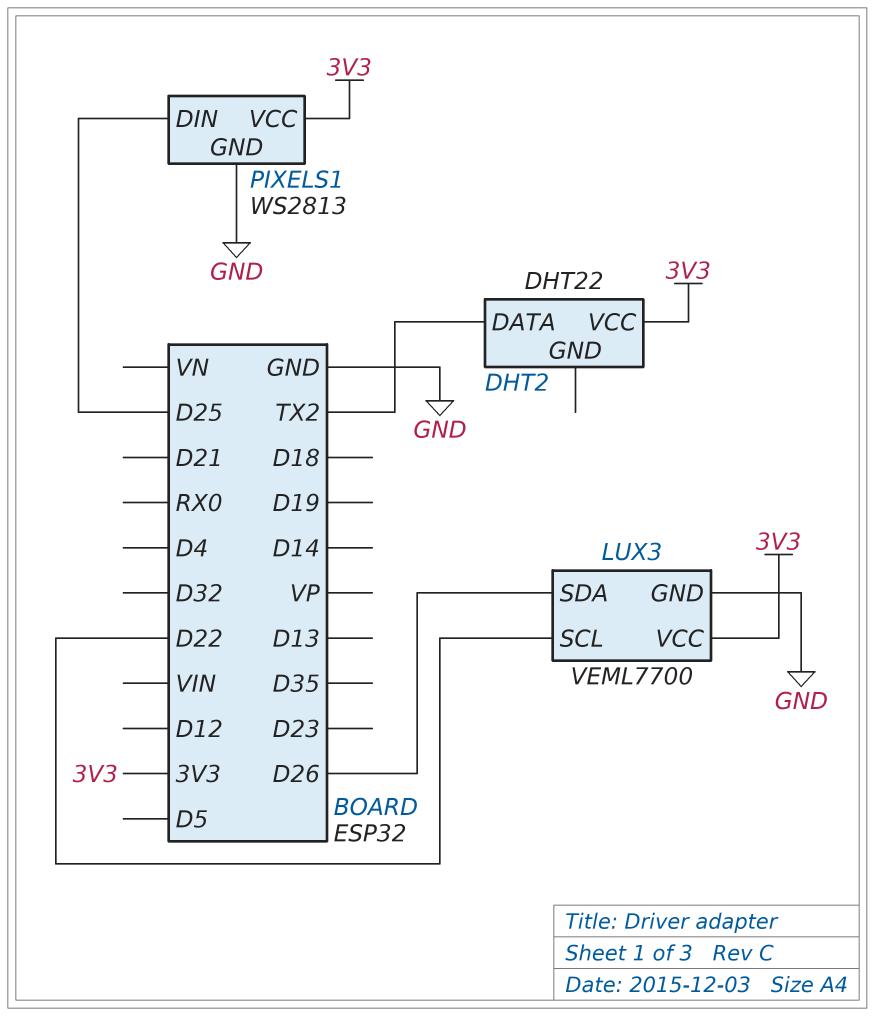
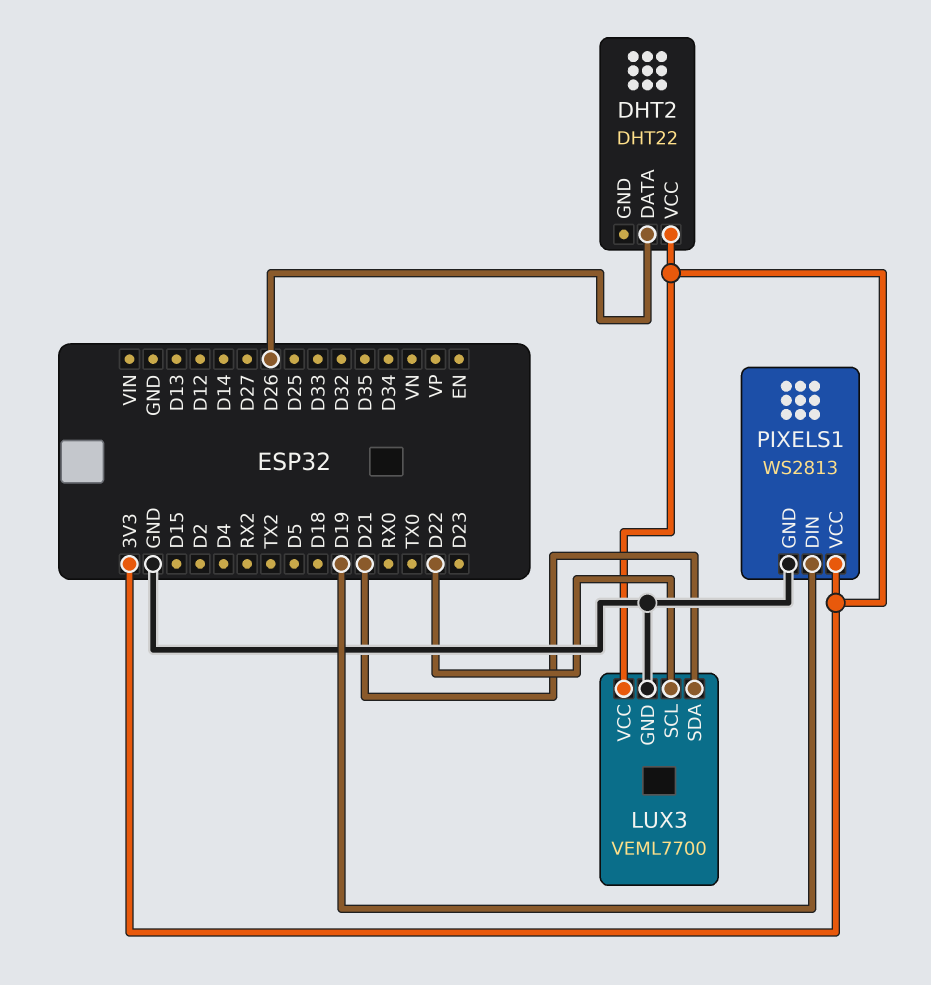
DHT2 pin DATA: TX2 -> D26
LUX3 pin SDA: D26 -> D21
PIXELS1 pin DIN: D25 -> D19

